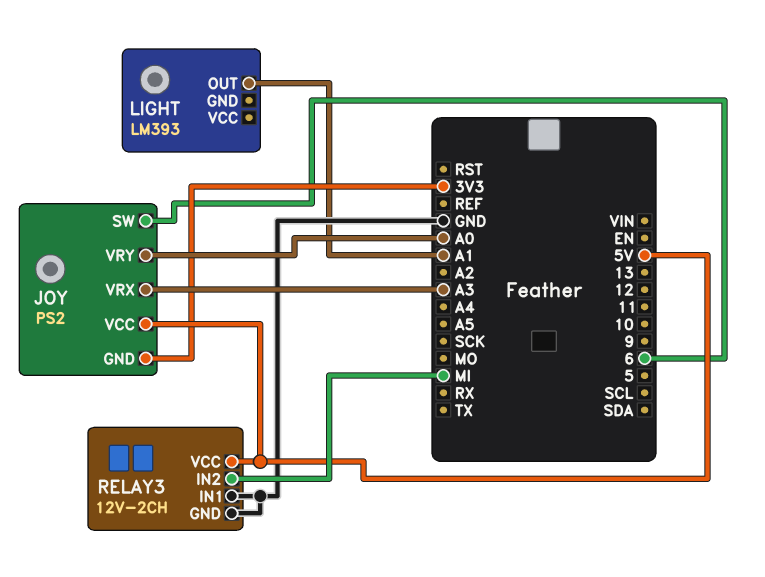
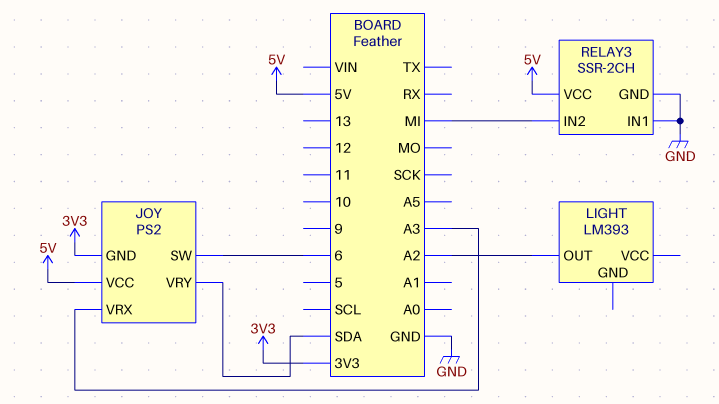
JOY pin VRY: A0 -> SDA
LIGHT pin OUT: A1 -> A2
RELAY3: 12V-2CH -> SSR-2CH

